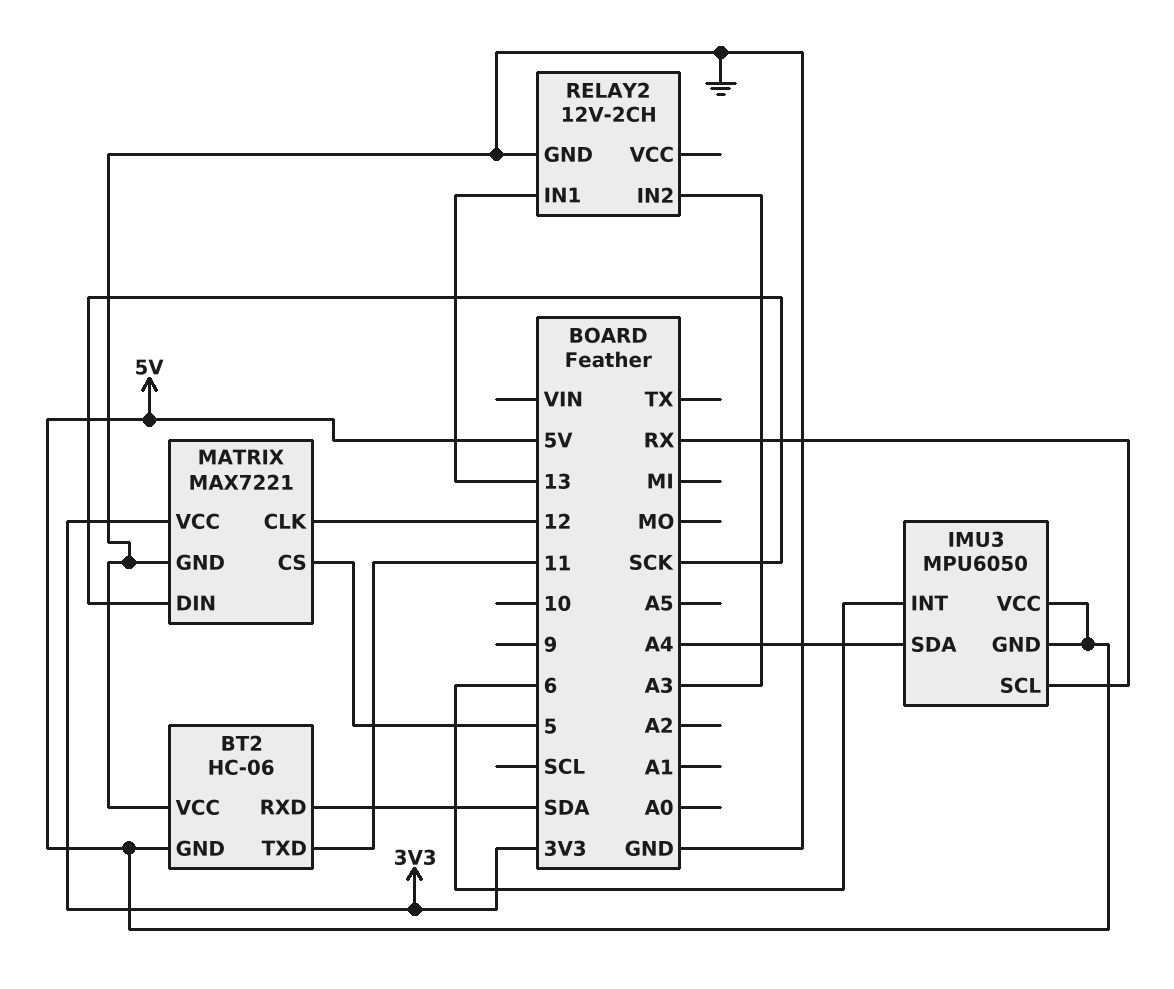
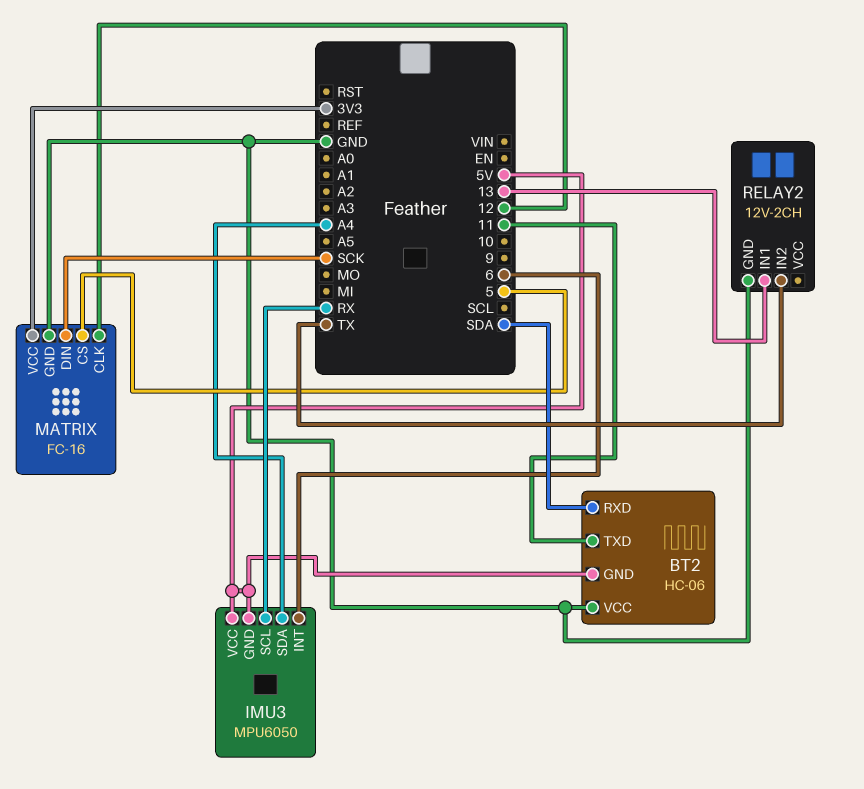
MATRIX: MAX7221 -> FC-16
RELAY2 pin IN2: A3 -> TX

